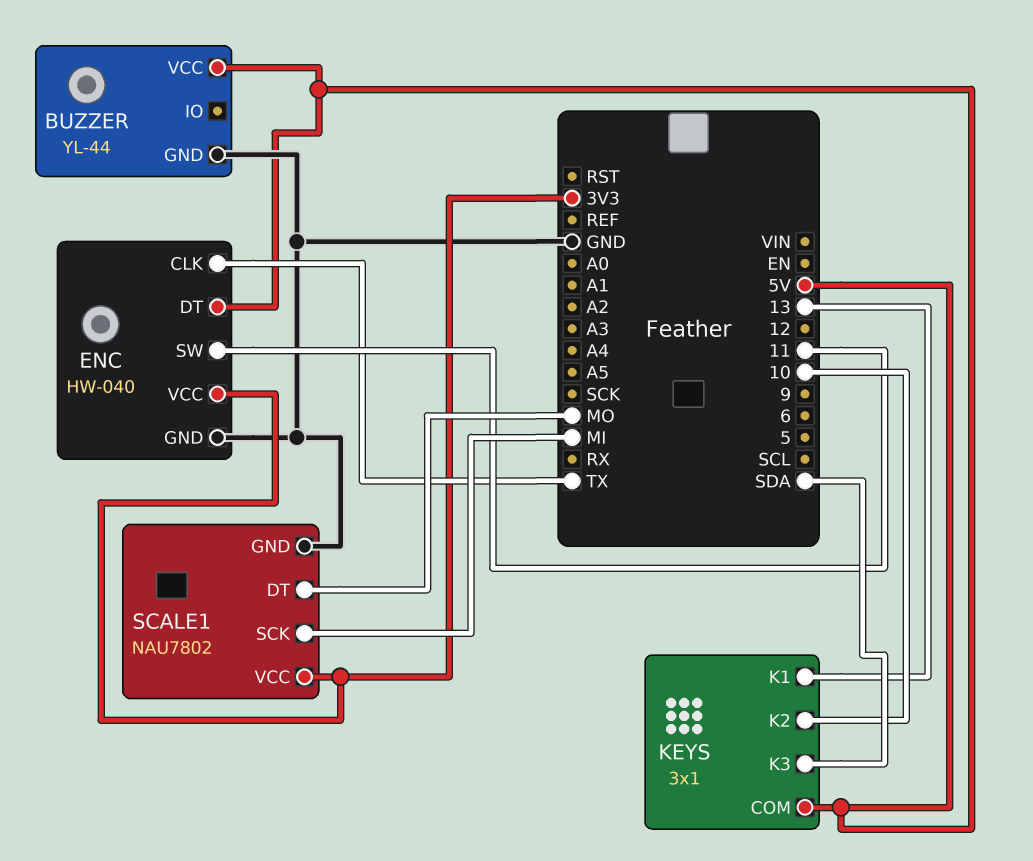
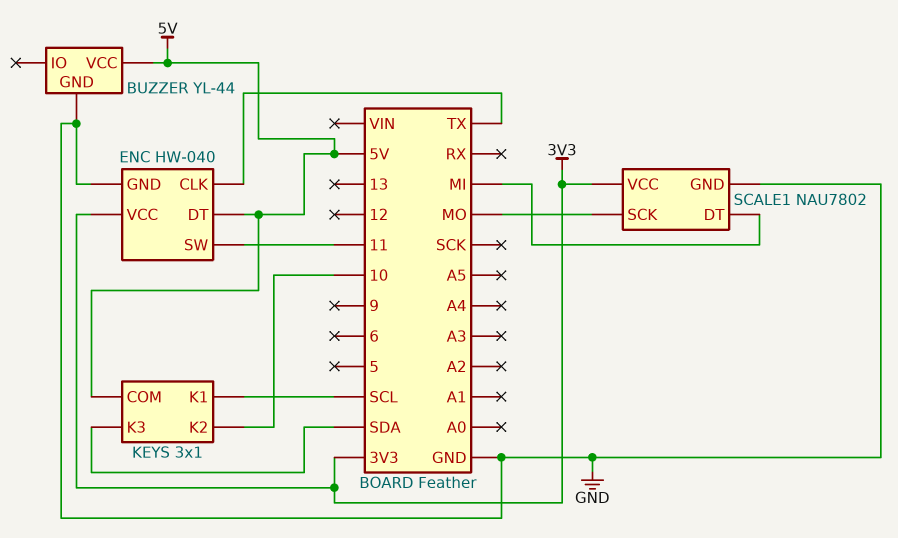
KEYS pin K1: 13 -> SCL
SCALE1 pin DT: MO -> MI
SCALE1 pin SCK: MI -> MO

